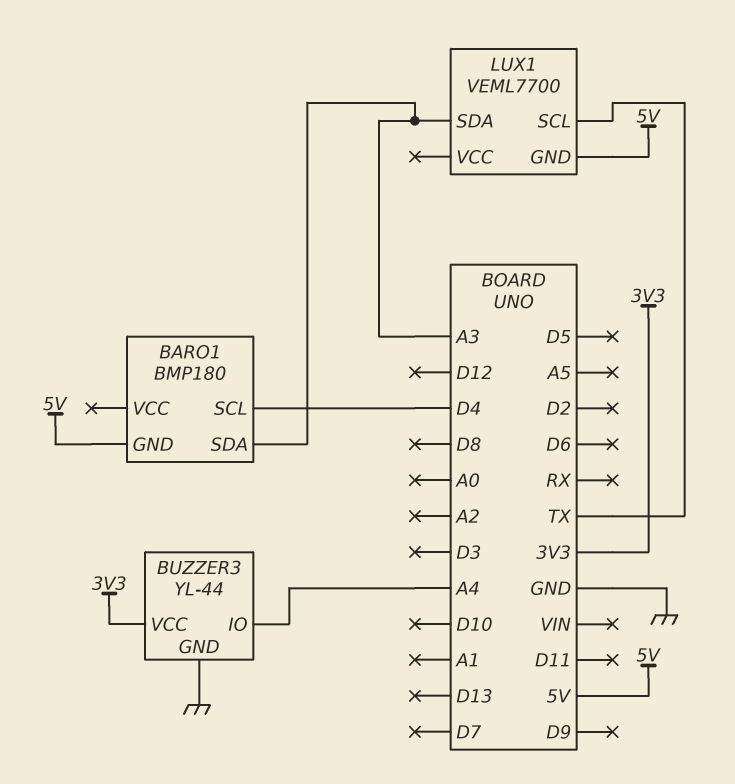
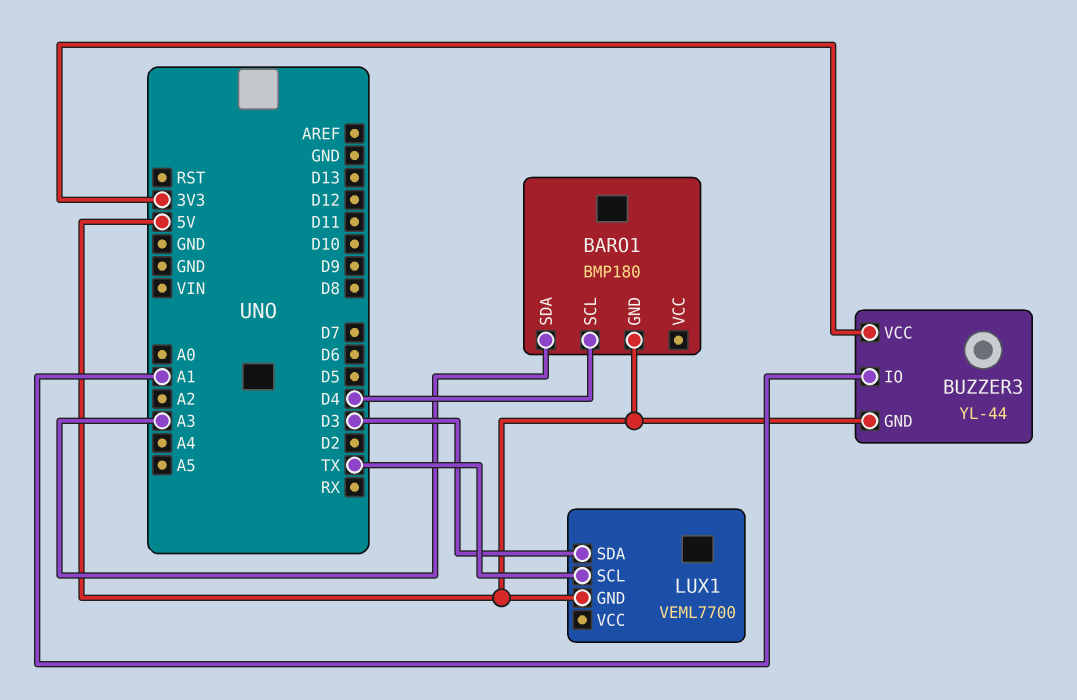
BUZZER3 pin GND: GND -> 5V
BUZZER3 pin IO: A4 -> A1
LUX1 pin SDA: A3 -> D3

